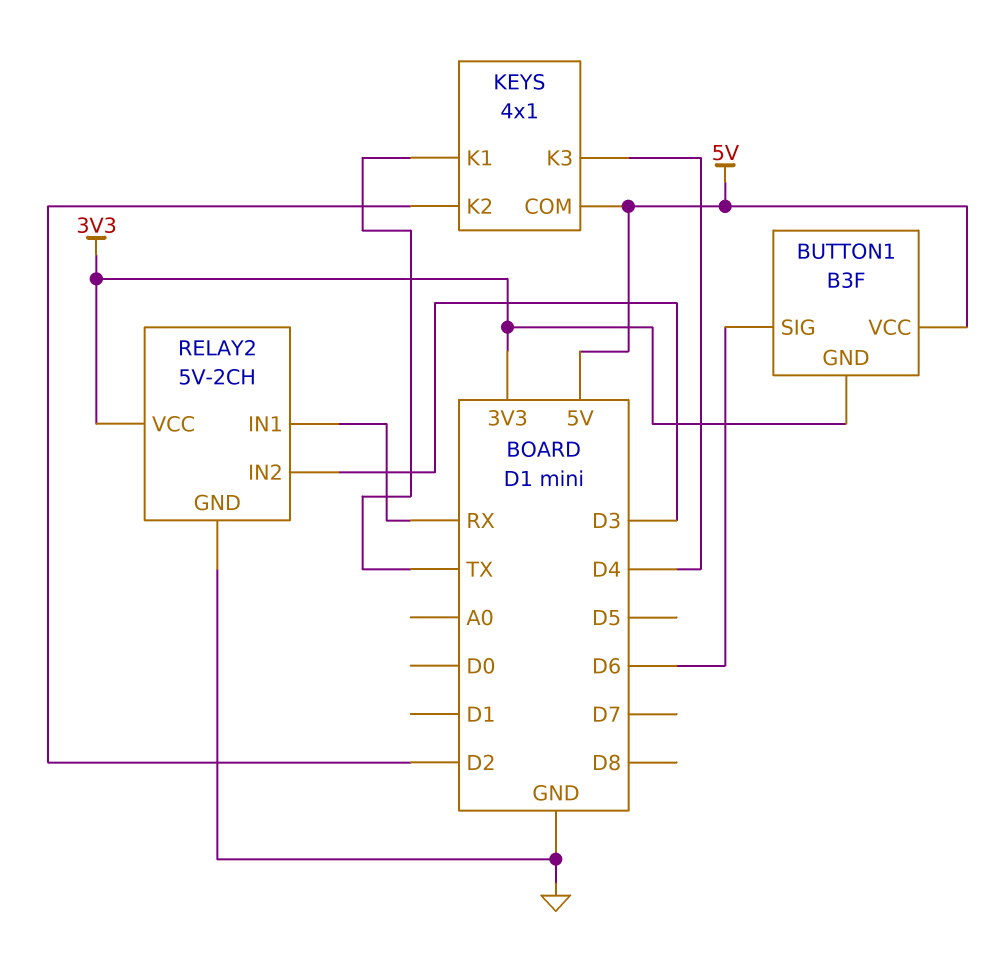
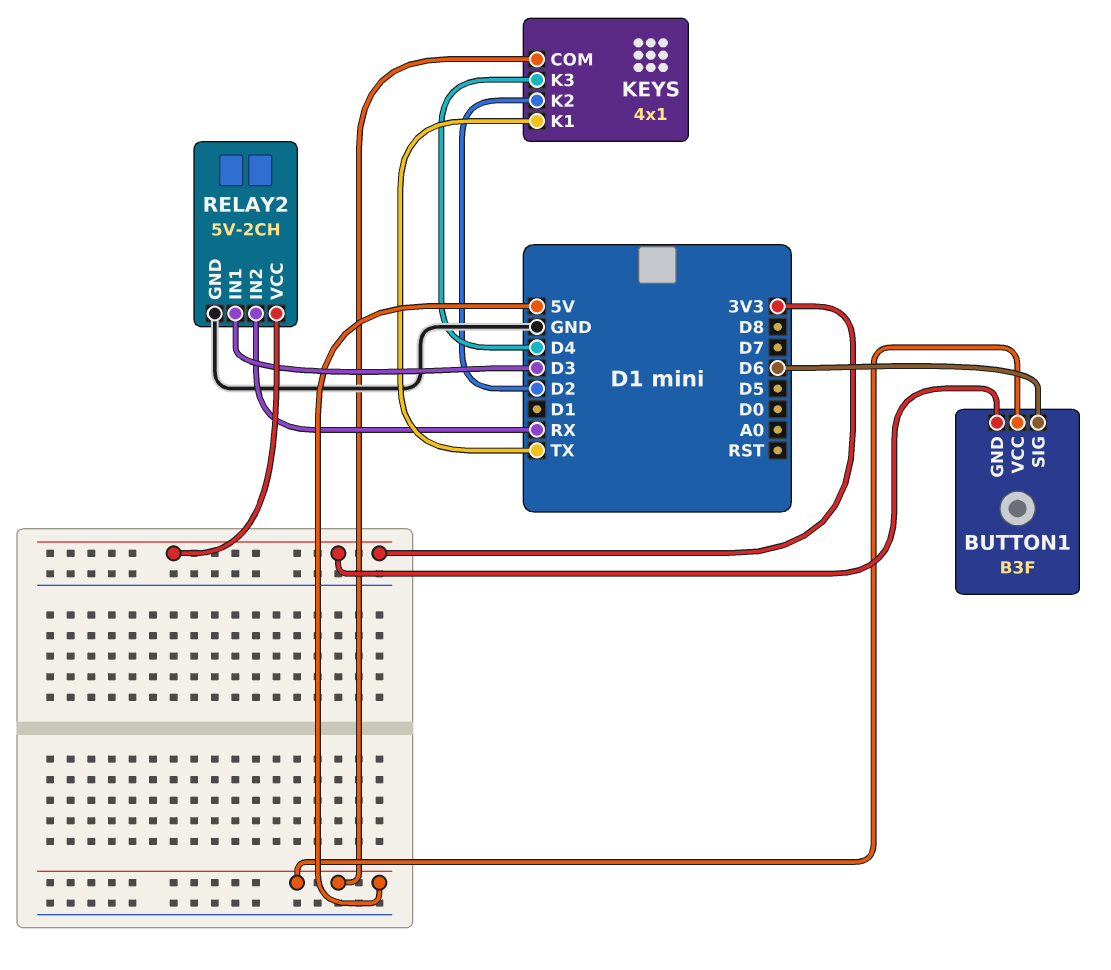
RELAY2 pin IN1: RX -> D3
RELAY2 pin IN2: D3 -> RX

